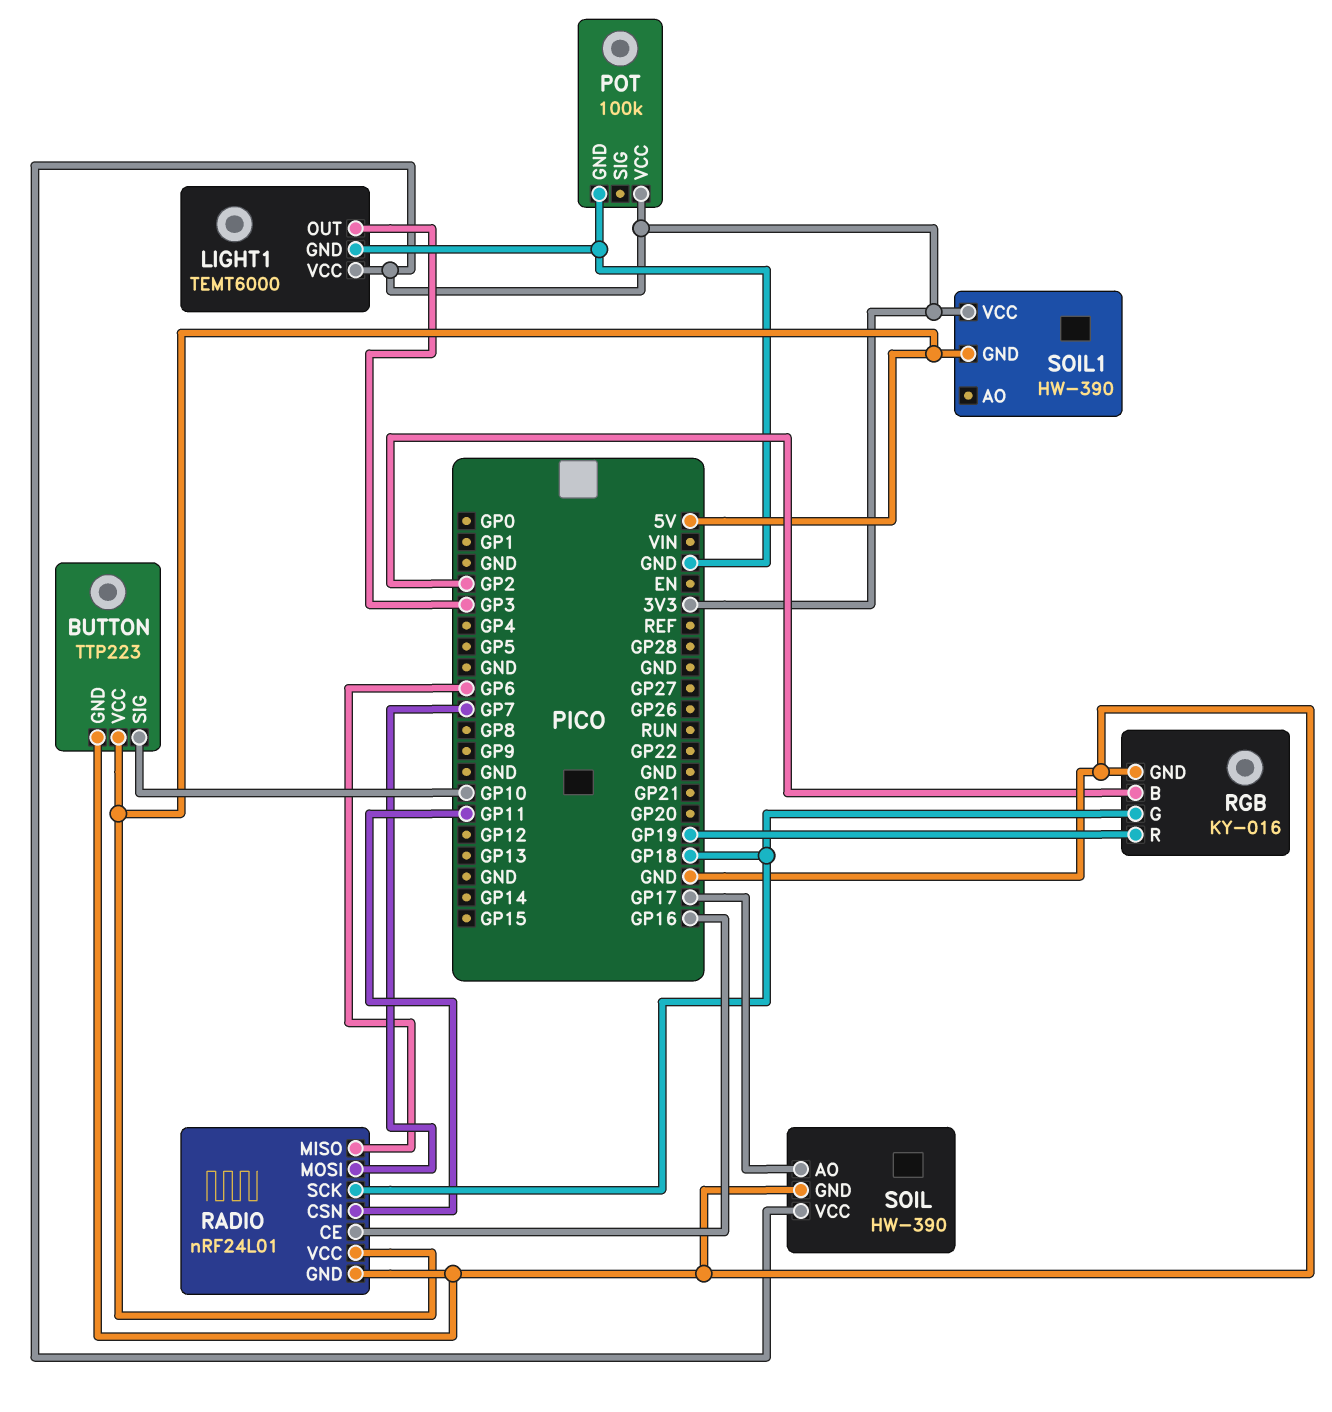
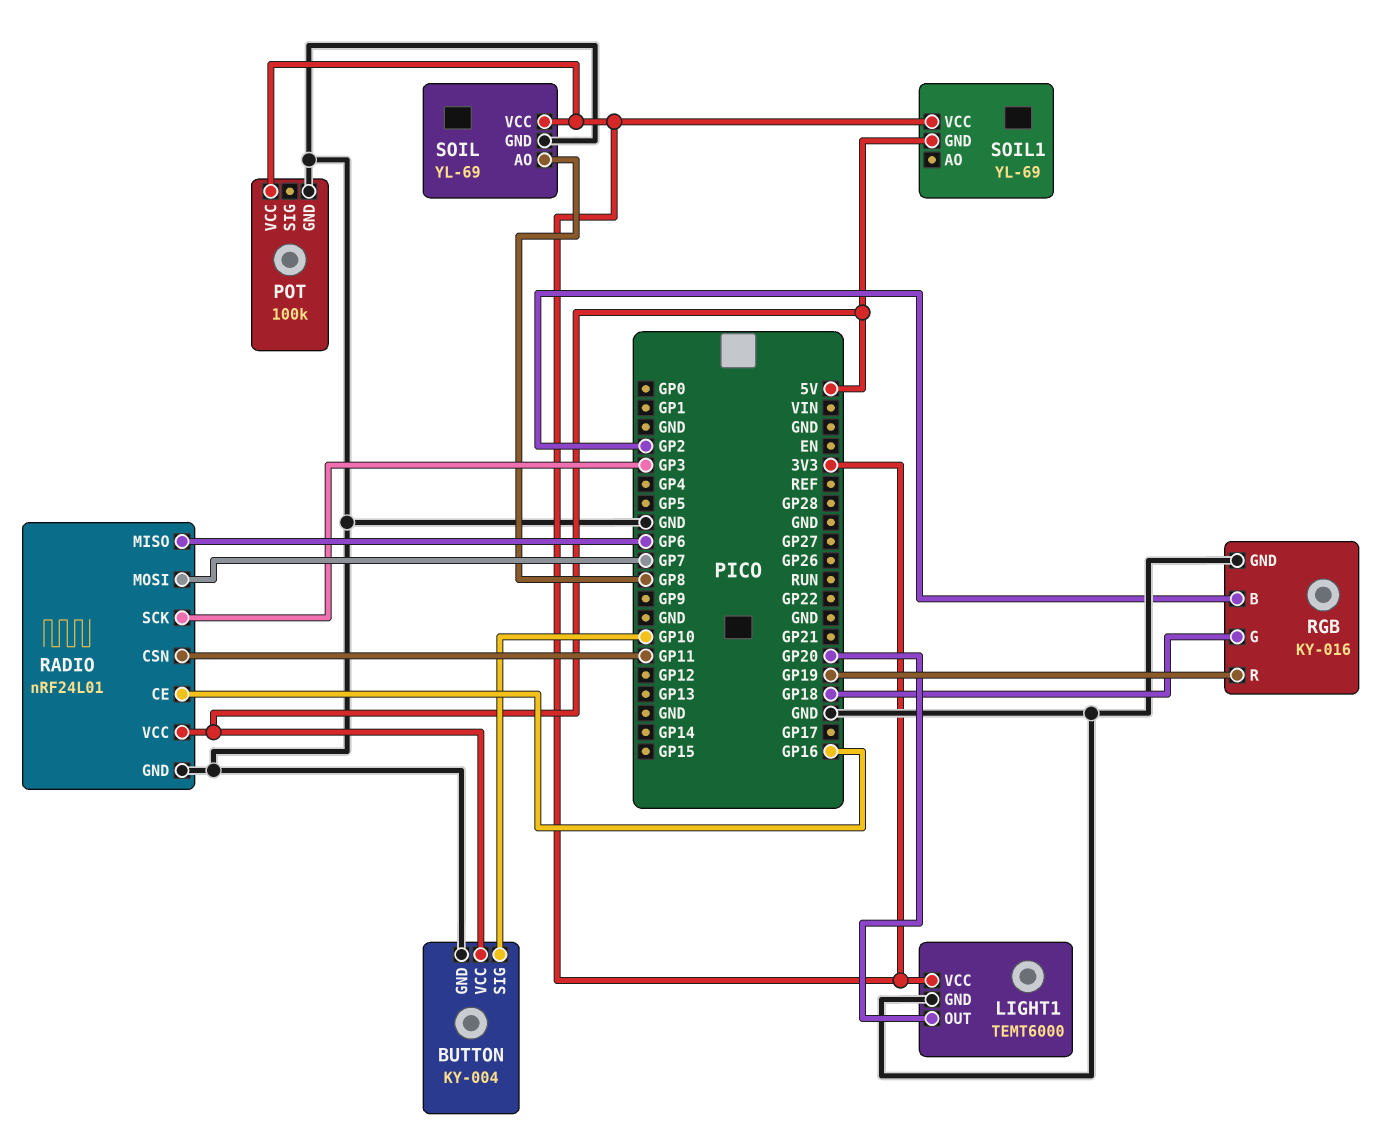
BUTTON: TTP223 -> KY-004
LIGHT1 pin OUT: GP3 -> GP20
RADIO pin SCK: GP18 -> GP3
SOIL: HW-390 -> YL-69
SOIL pin AO: GP17 -> GP8
SOIL1: HW-390 -> YL-69

